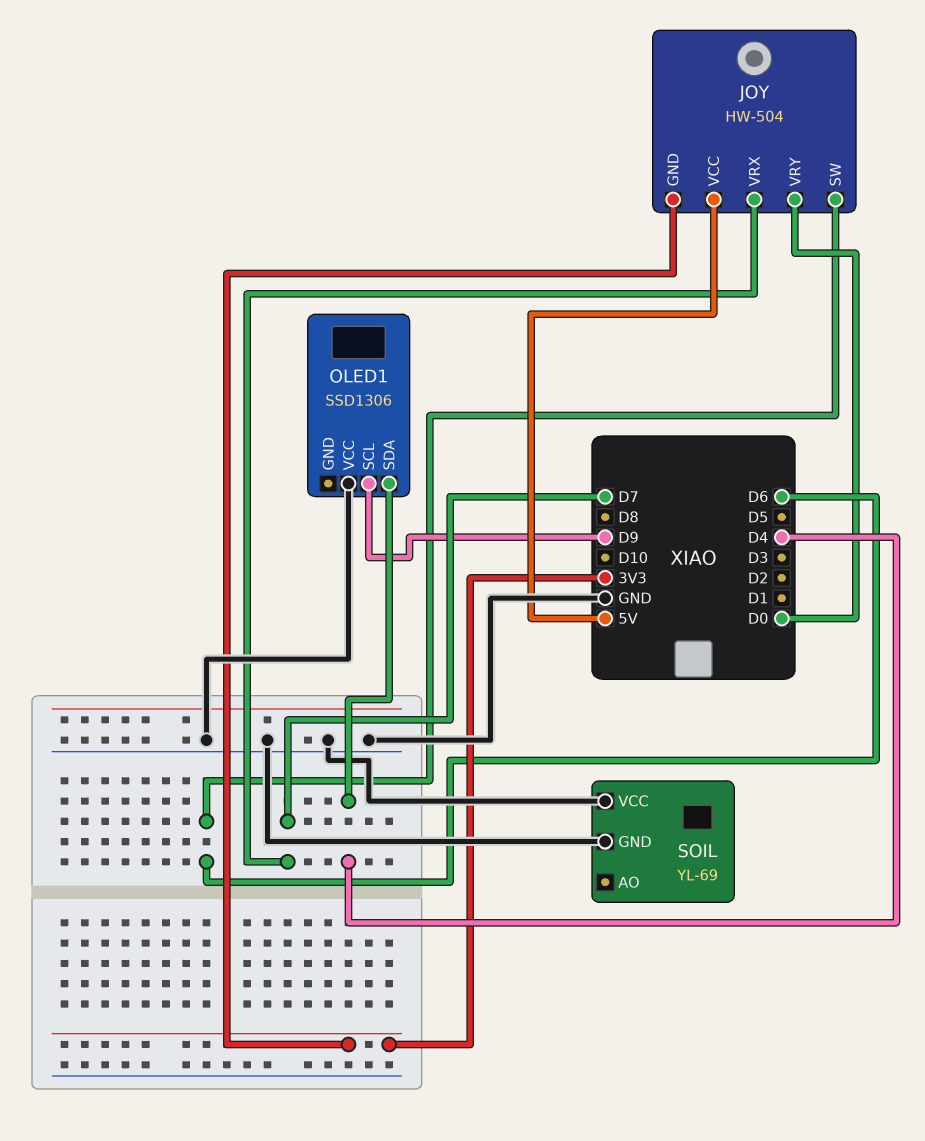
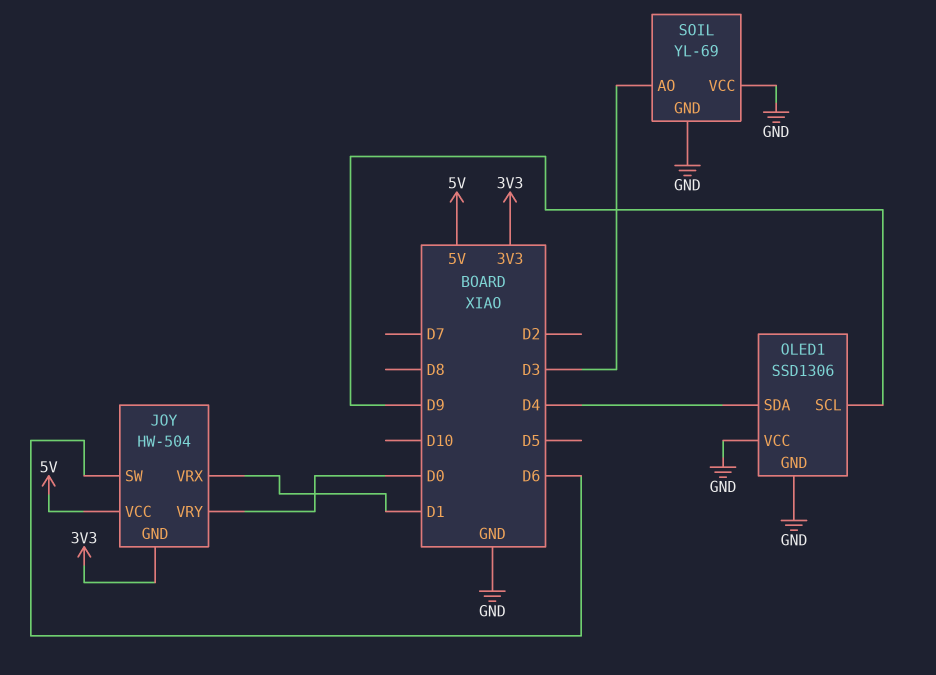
JOY pin VRX: D7 -> D1
OLED1 pin GND: none -> GND
SOIL pin AO: none -> D3

